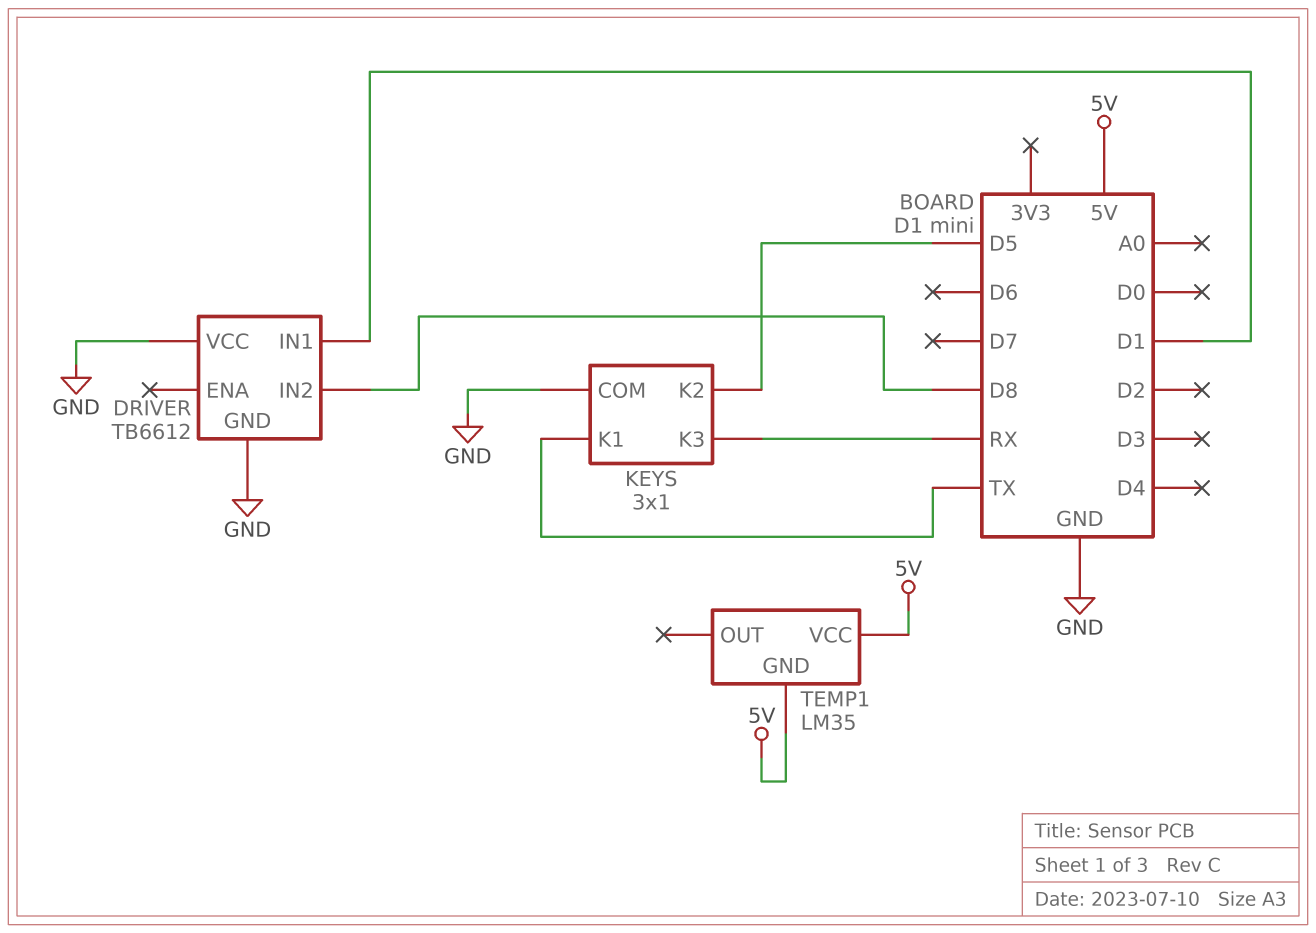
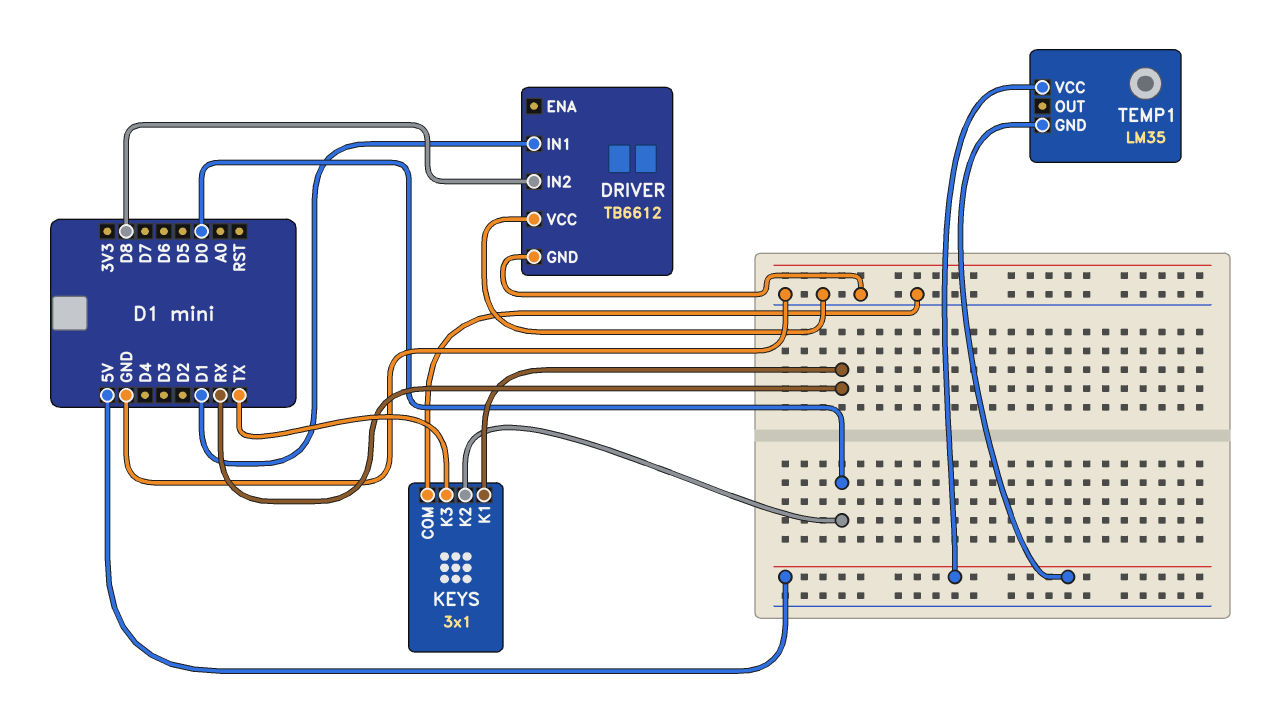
KEYS pin K1: TX -> RX
KEYS pin K2: D5 -> D0
KEYS pin K3: RX -> TX

